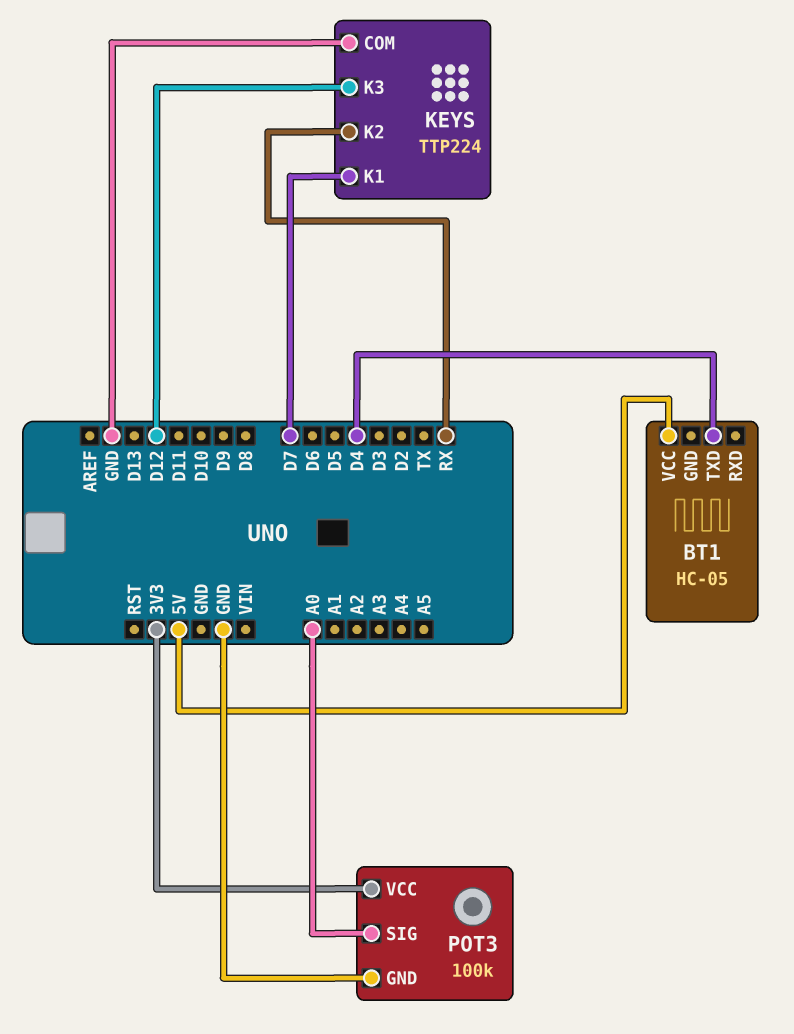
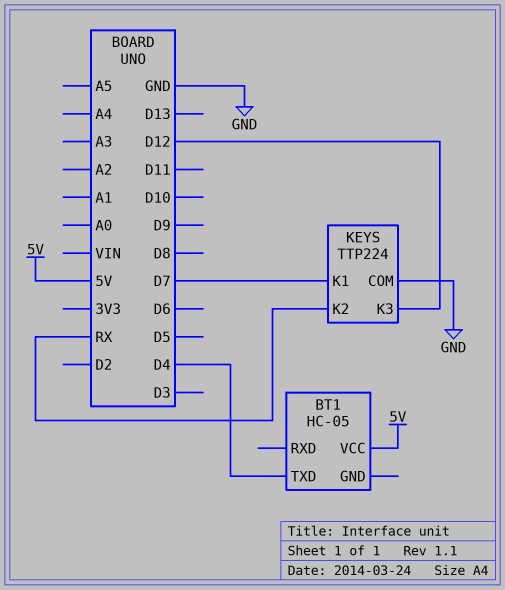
POT3: 100k -> none
POT3 pin GND: GND -> none
POT3 pin SIG: A0 -> none
POT3 pin VCC: 3V3 -> none

